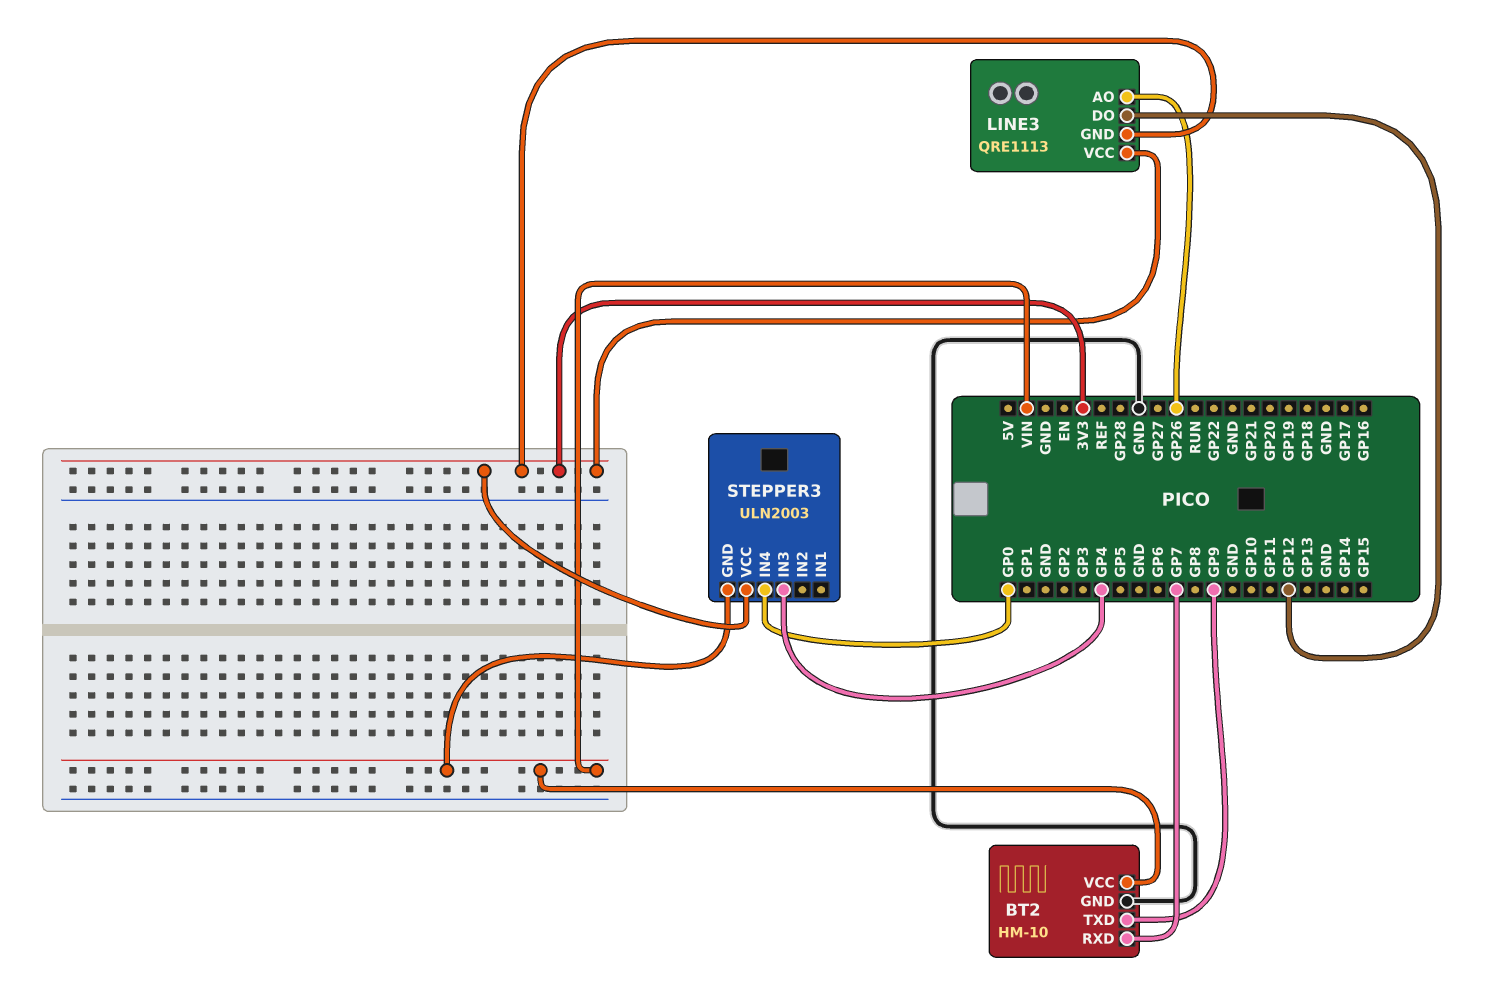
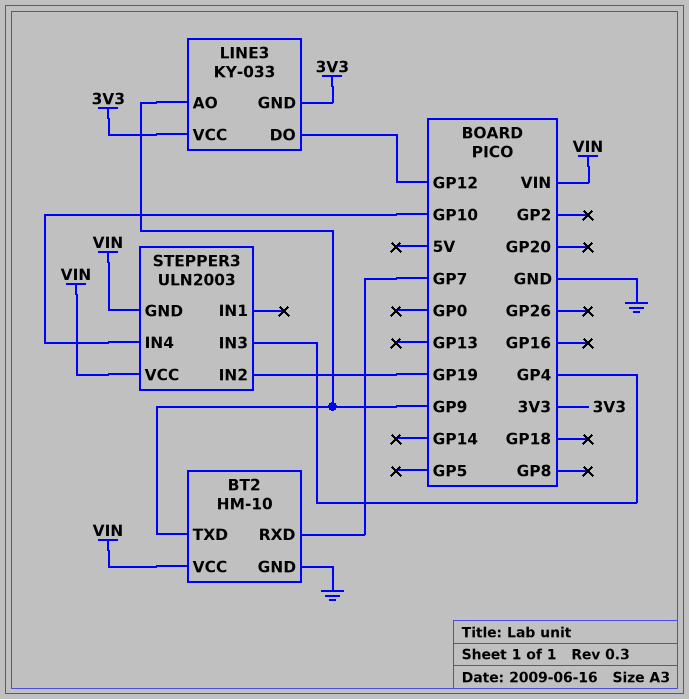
LINE3: QRE1113 -> KY-033
LINE3 pin AO: GP26 -> GP9
STEPPER3 pin IN2: none -> GP19
STEPPER3 pin IN4: GP0 -> GP10
STEPPER3 pin VCC: 3V3 -> VIN

